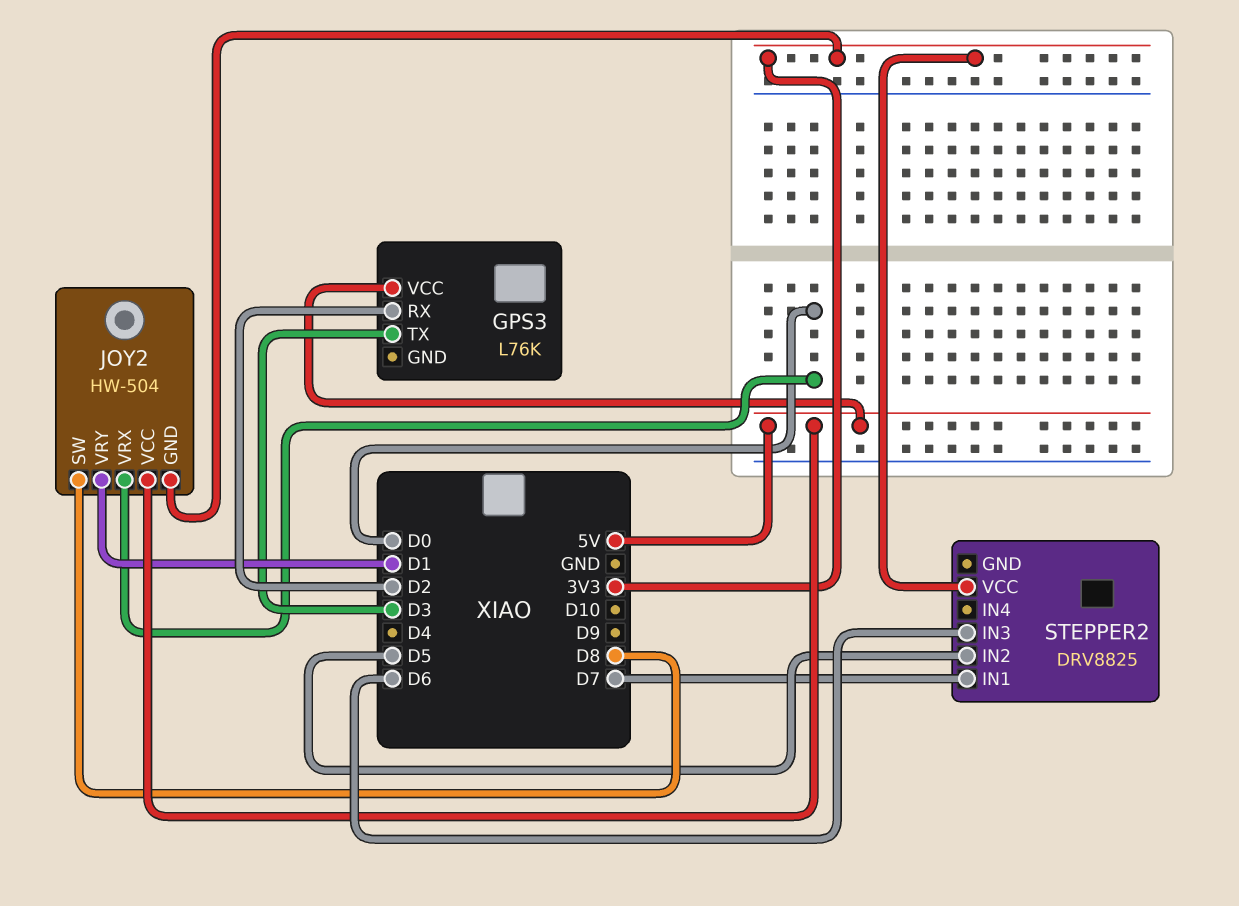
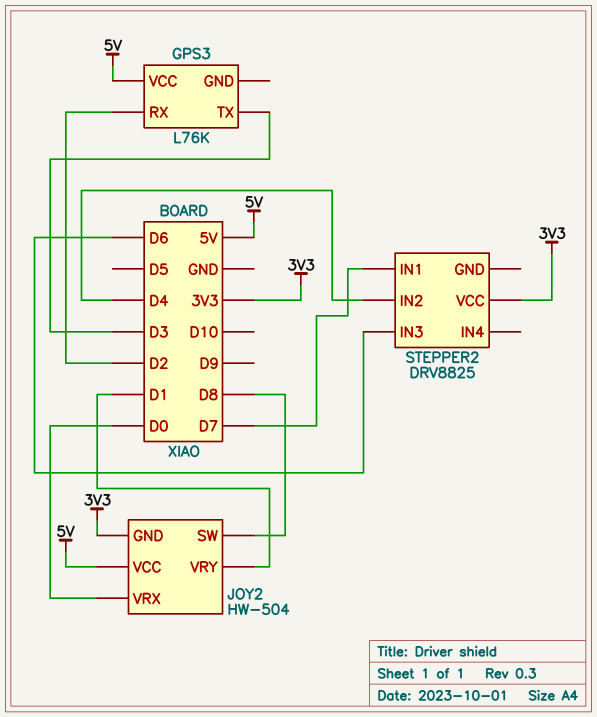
STEPPER2 pin IN2: D5 -> D4

